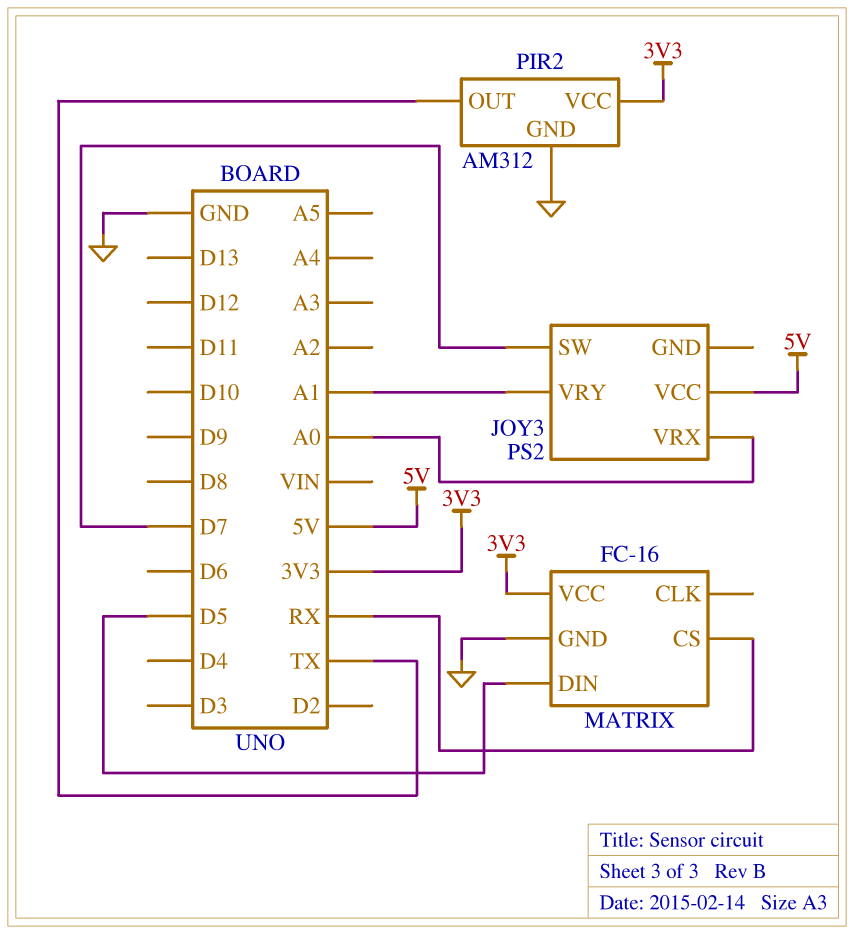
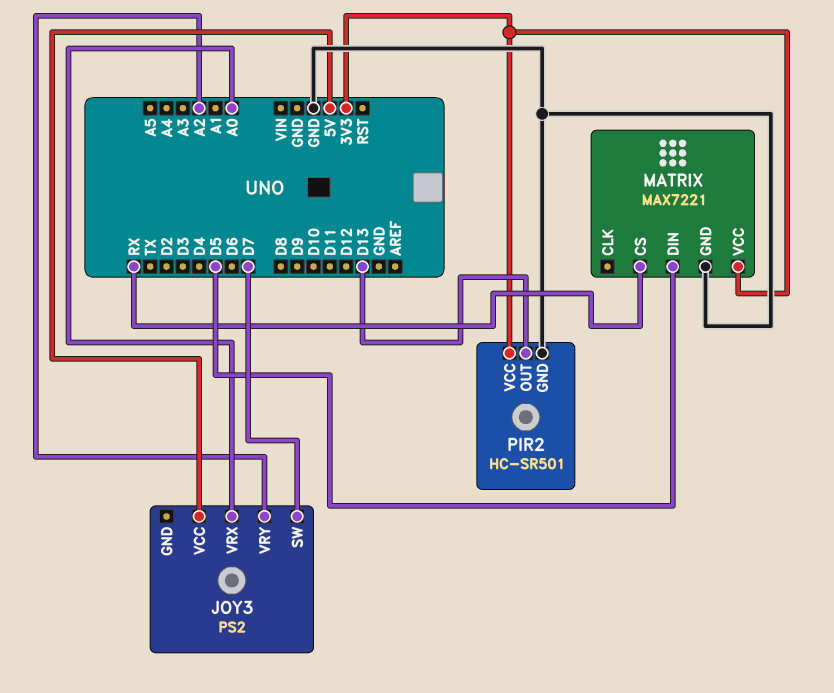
JOY3 pin VRY: A1 -> A2
MATRIX: FC-16 -> MAX7221
PIR2: AM312 -> HC-SR501
PIR2 pin OUT: TX -> D13

